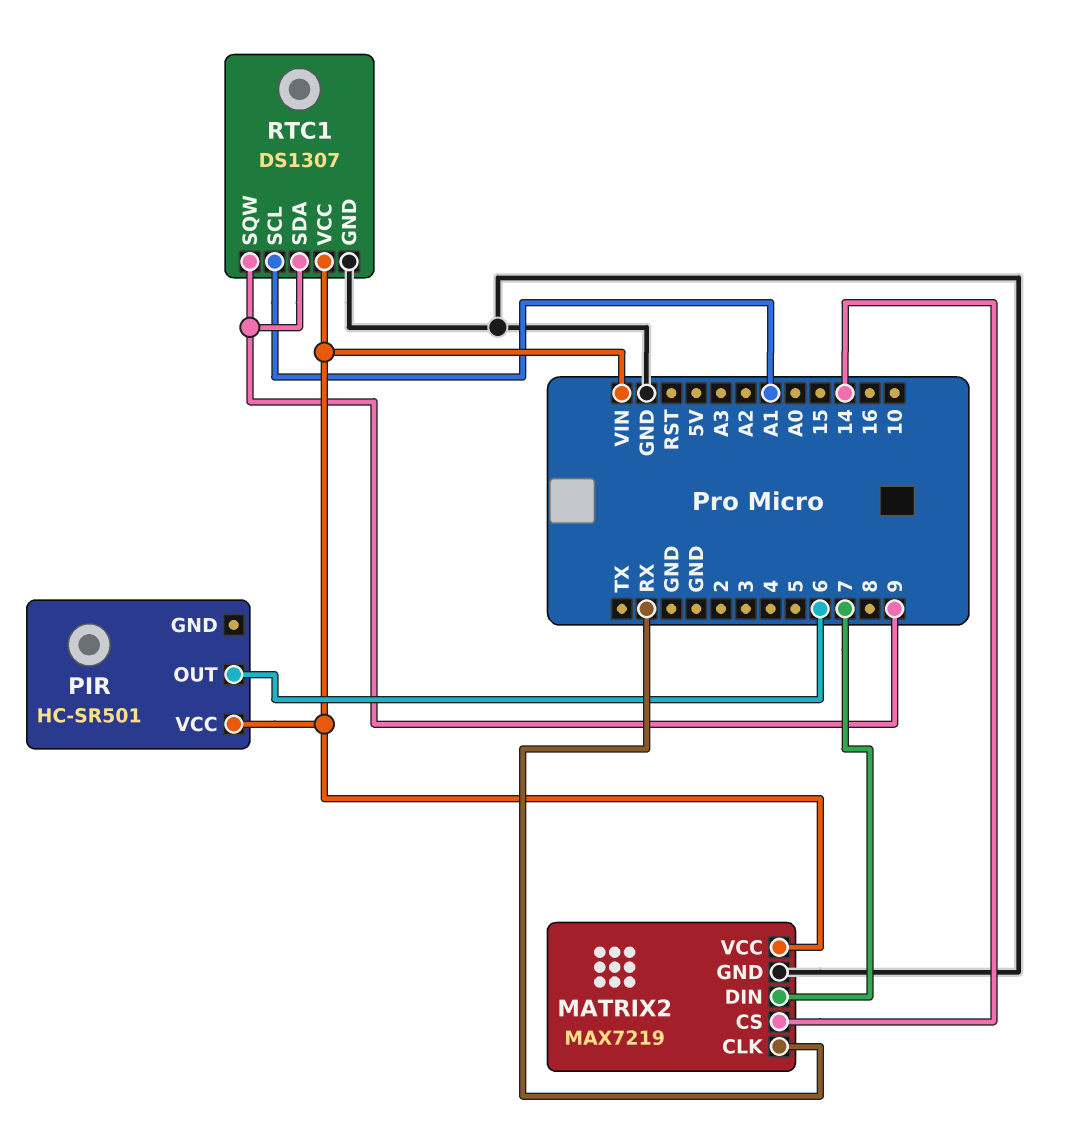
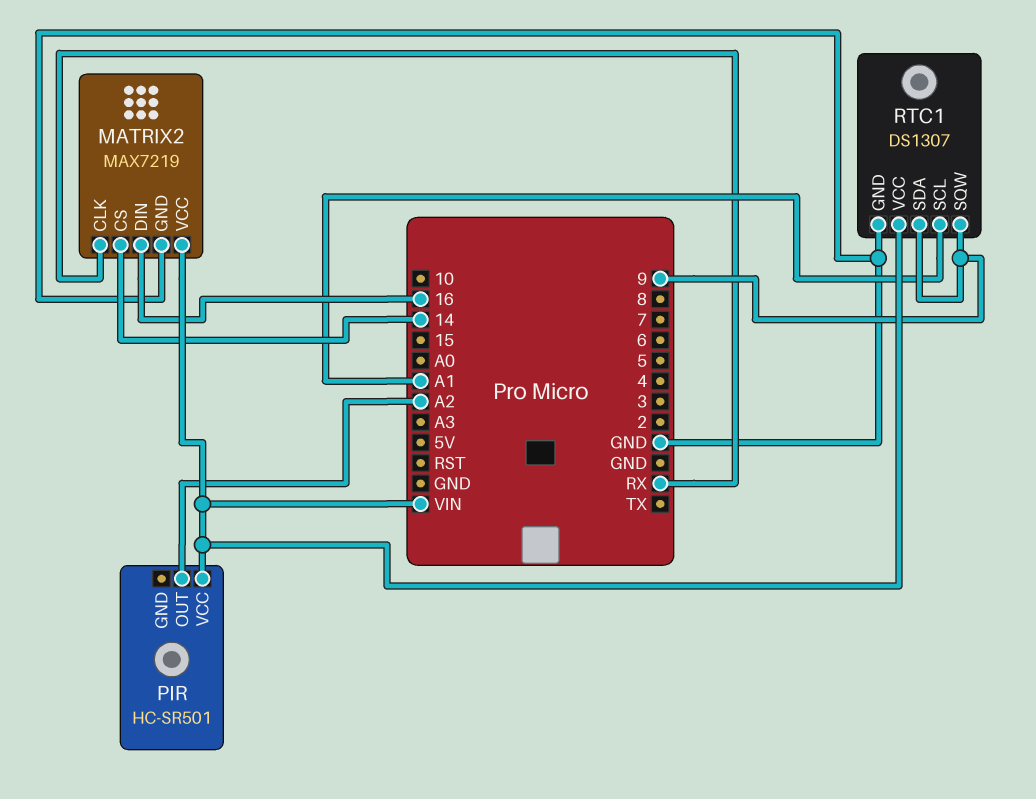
MATRIX2 pin DIN: 7 -> 16
PIR pin OUT: 6 -> A2

